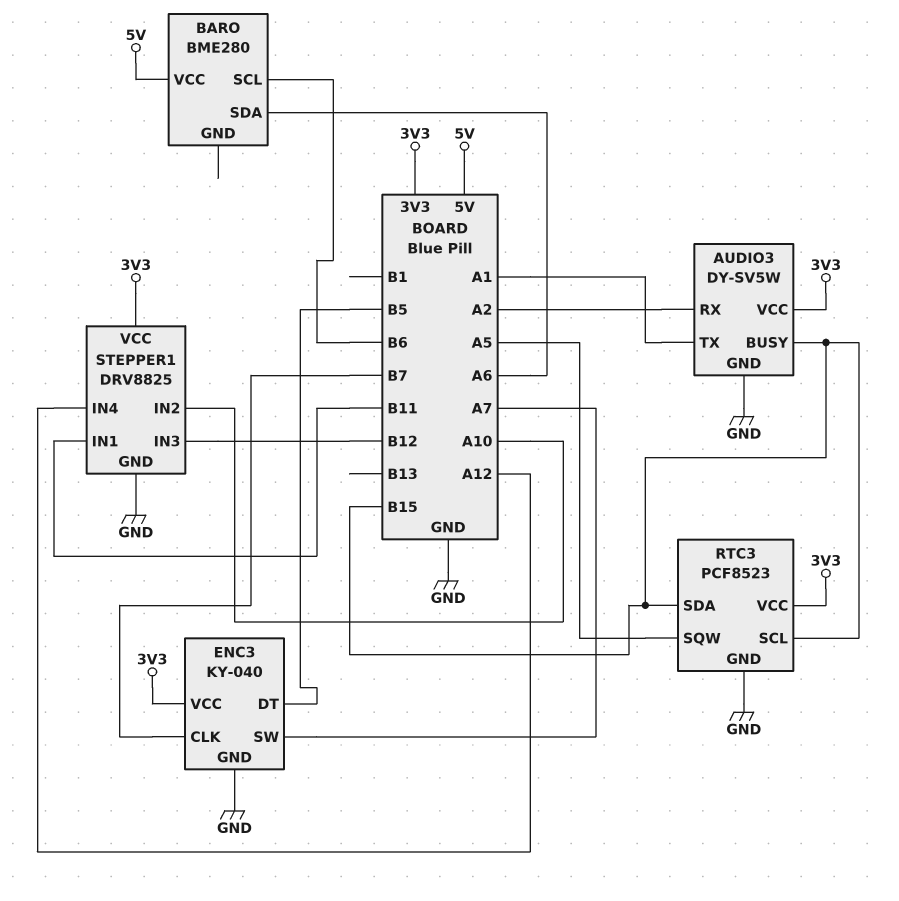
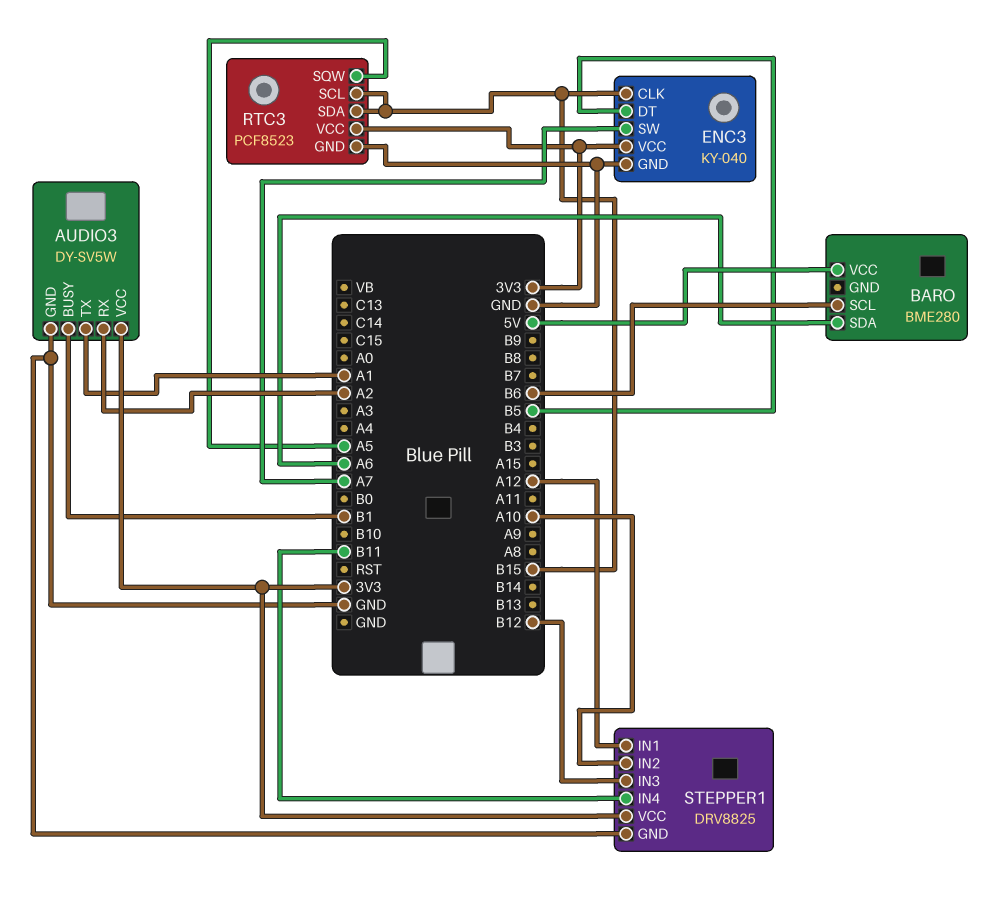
AUDIO3 pin BUSY: B15 -> B1
ENC3 pin CLK: B7 -> B15
STEPPER1 pin IN1: B11 -> A12
STEPPER1 pin IN4: A12 -> B11

